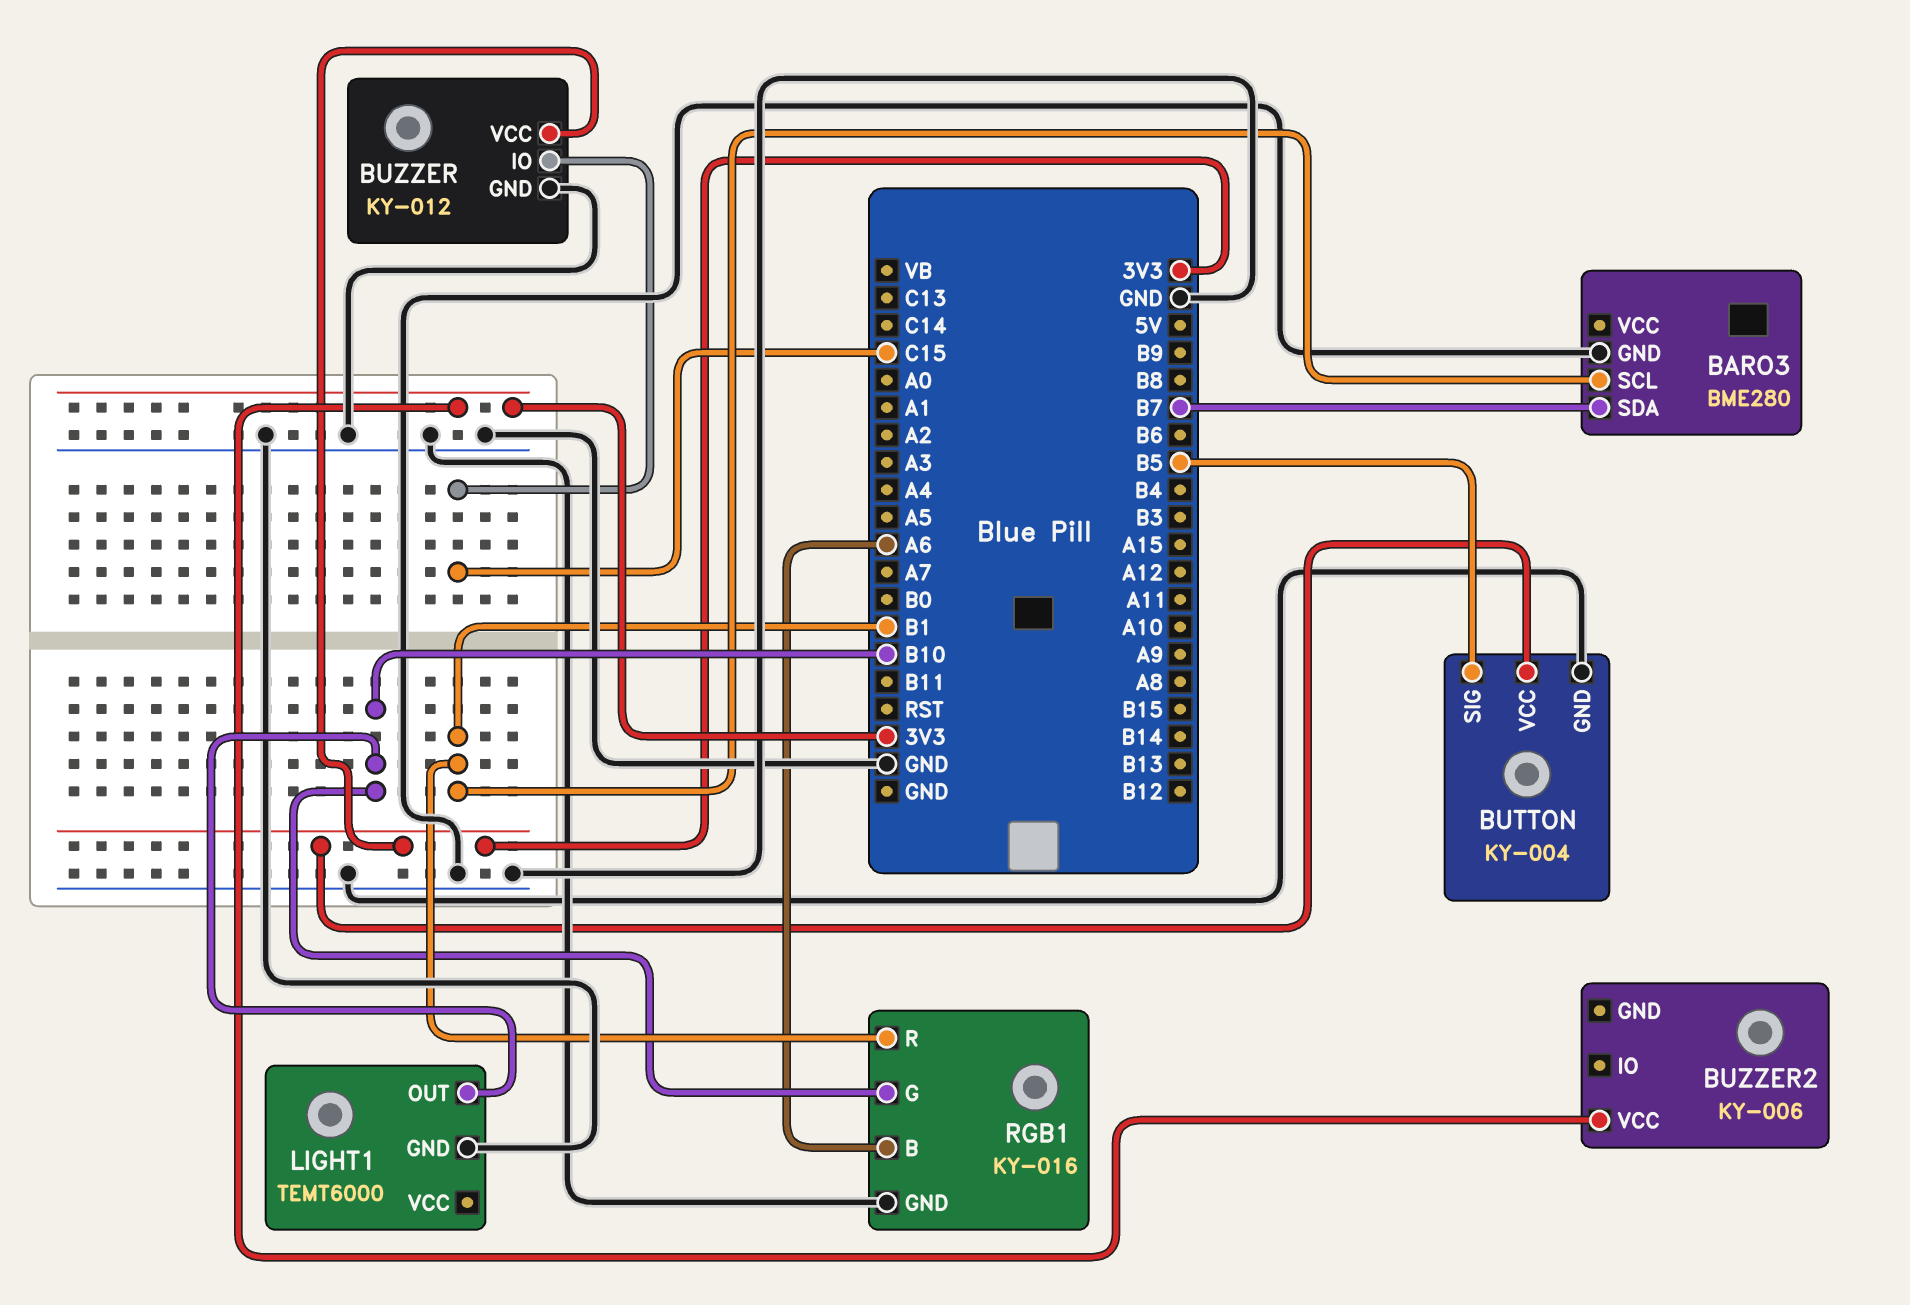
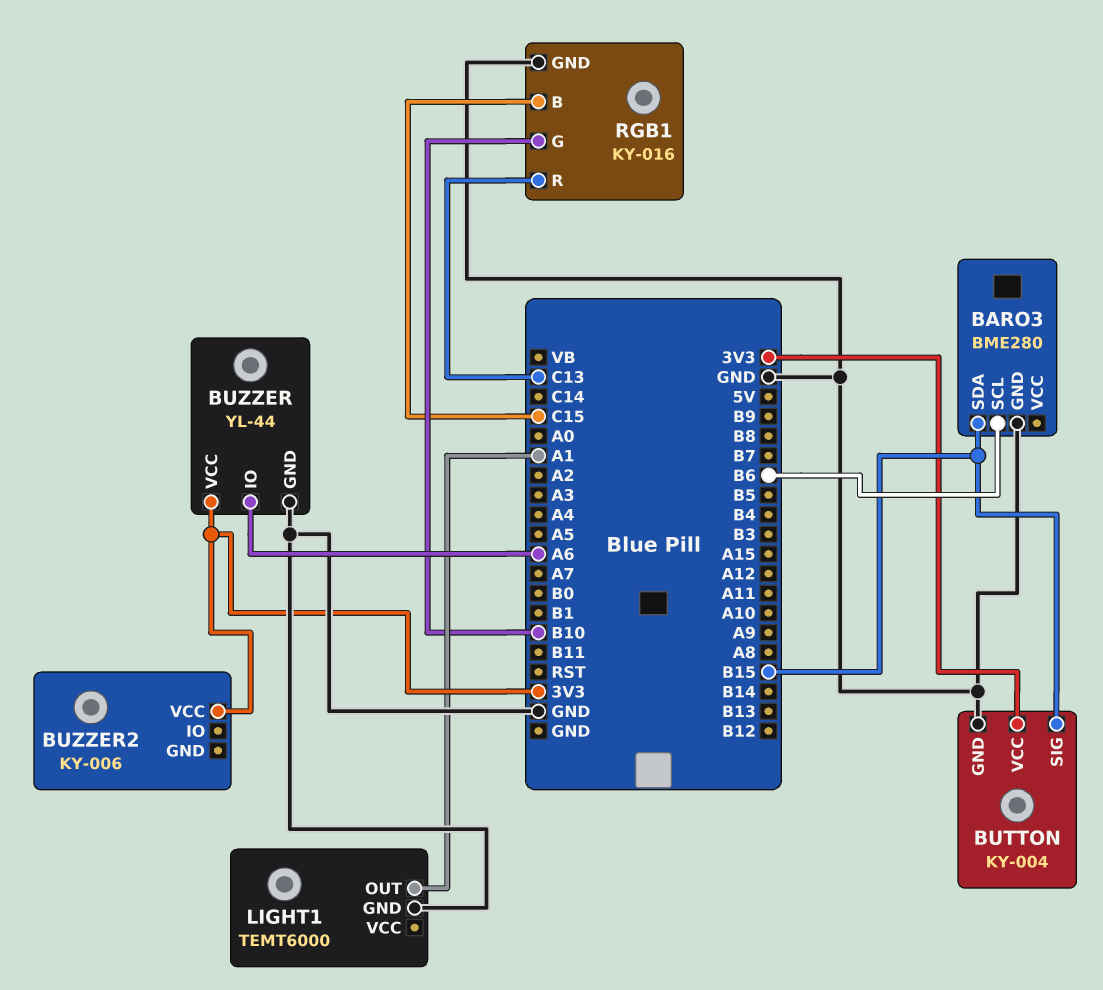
BARO3 pin SCL: B1 -> B6
BARO3 pin SDA: B7 -> B15
BUTTON pin SIG: B5 -> B15
BUZZER: KY-012 -> YL-44
BUZZER pin IO: C15 -> A6
LIGHT1 pin OUT: B10 -> A1
RGB1 pin B: A6 -> C15
RGB1 pin R: B1 -> C13

